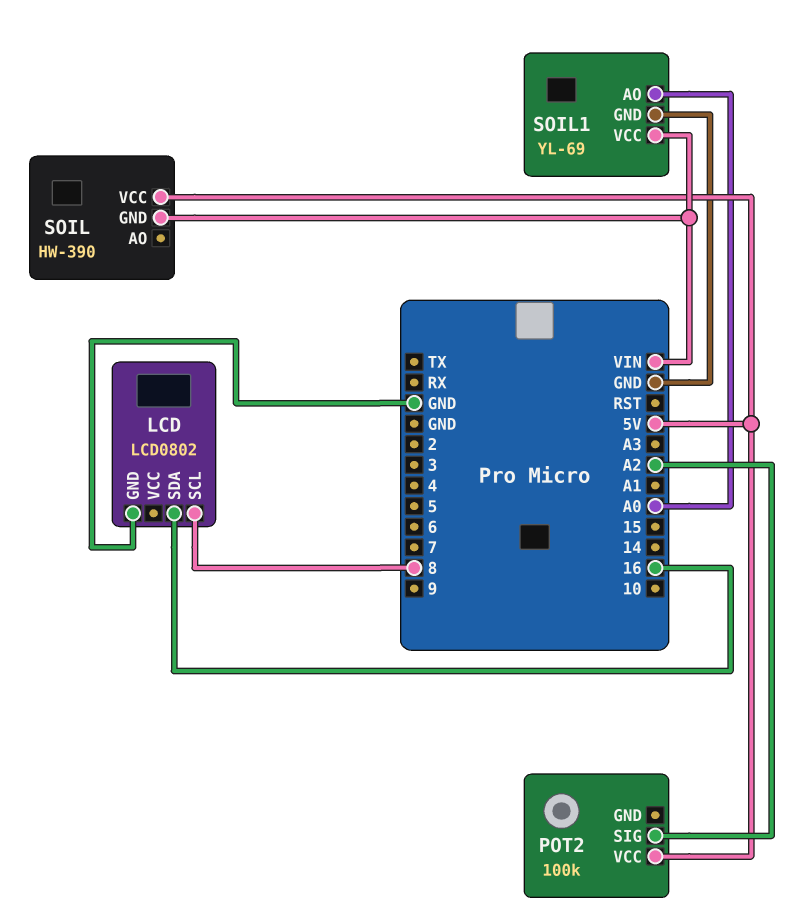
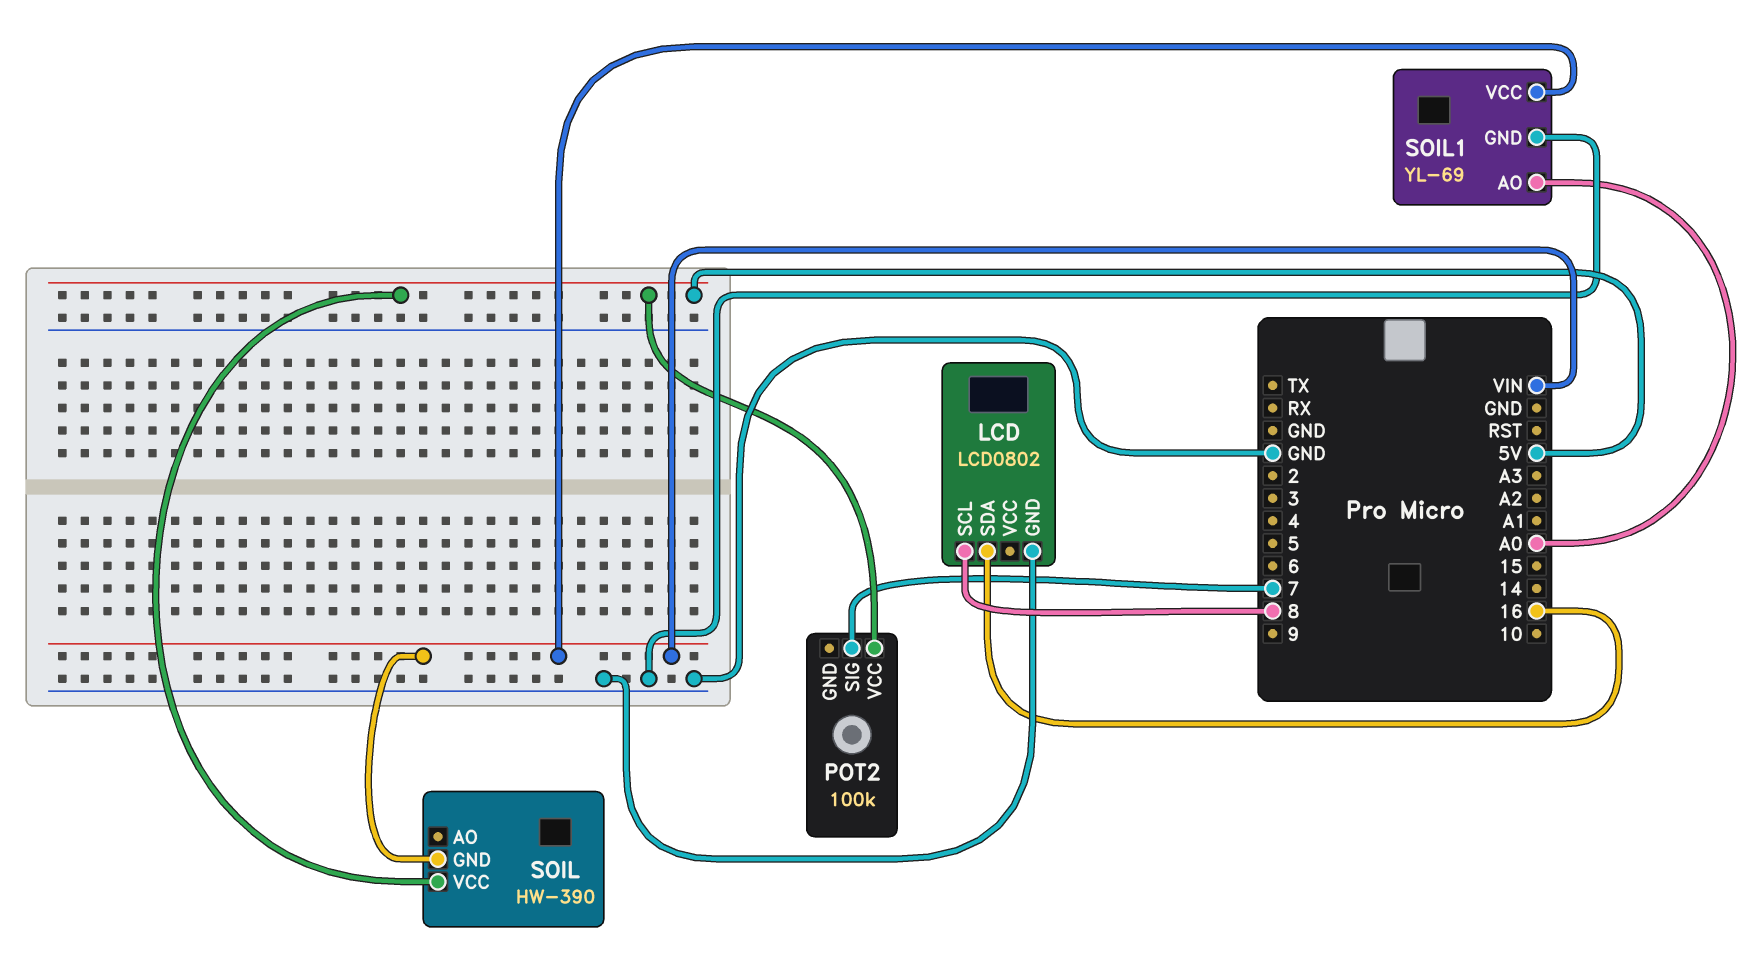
POT2 pin SIG: A2 -> 7

